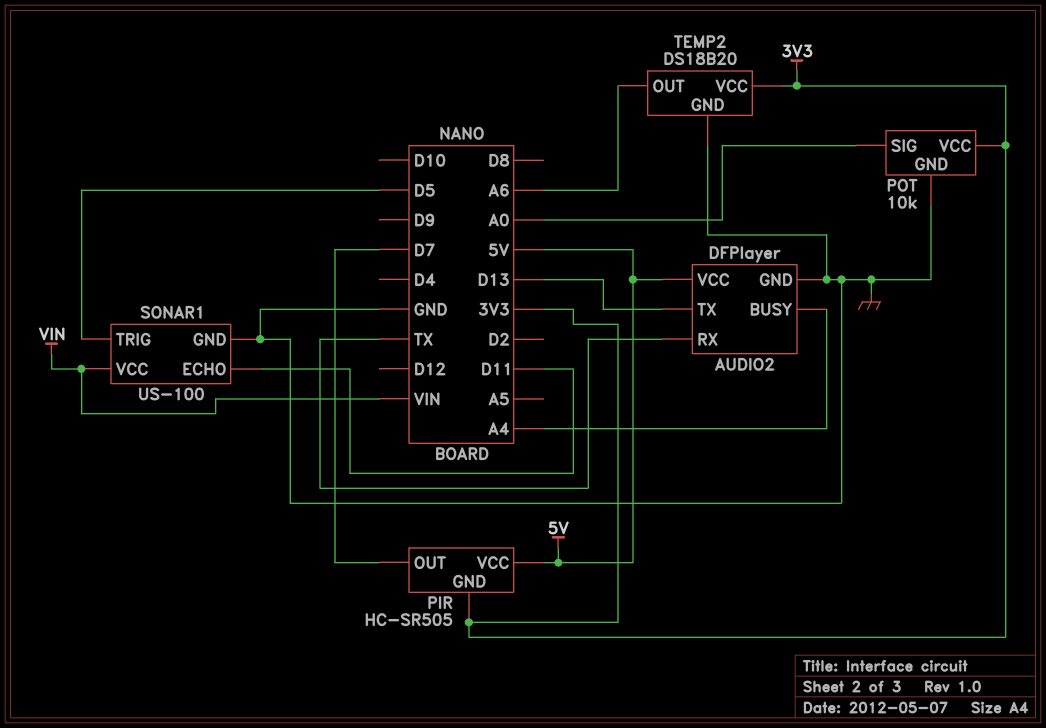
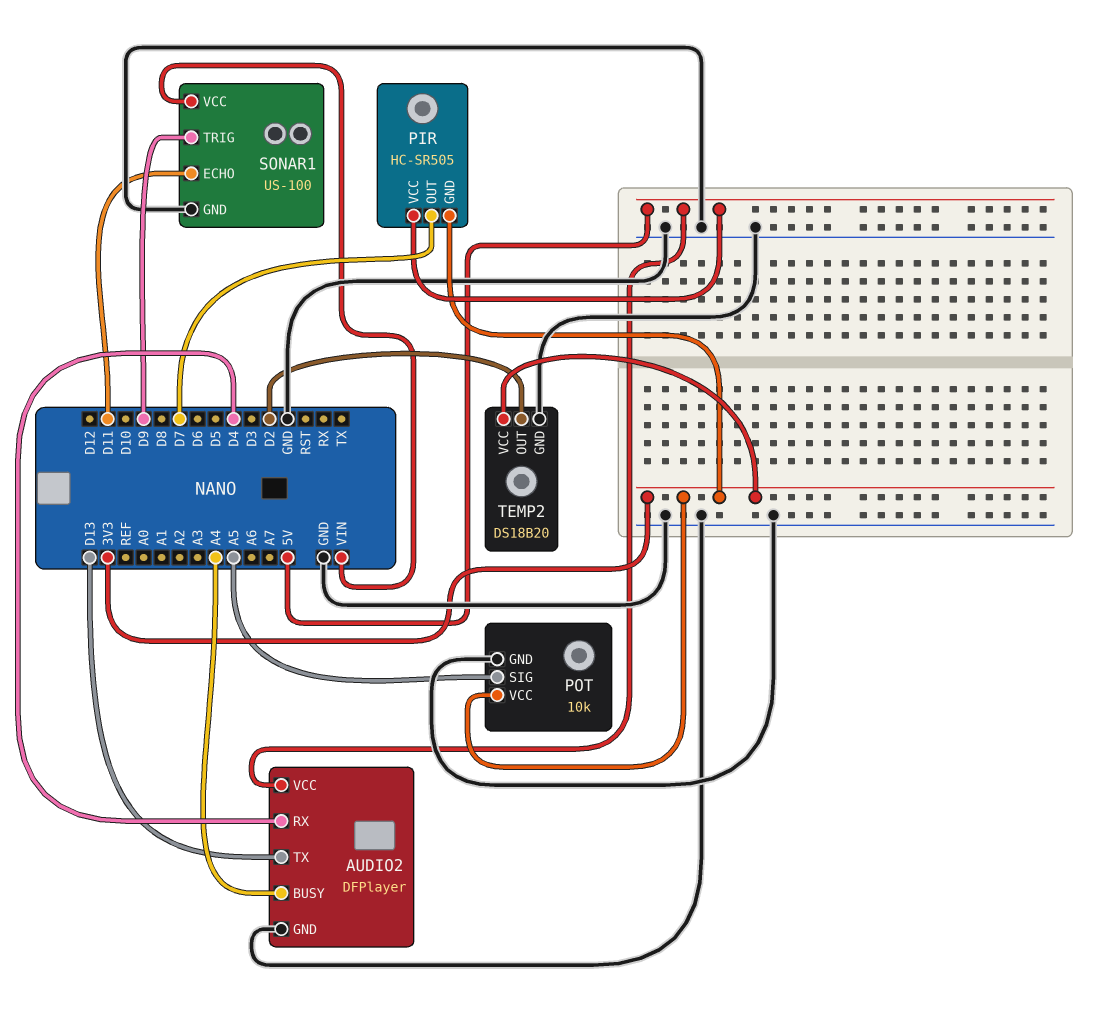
AUDIO2 pin RX: TX -> D4
POT pin SIG: A0 -> A5
SONAR1 pin TRIG: D5 -> D9
TEMP2 pin OUT: A6 -> D2

